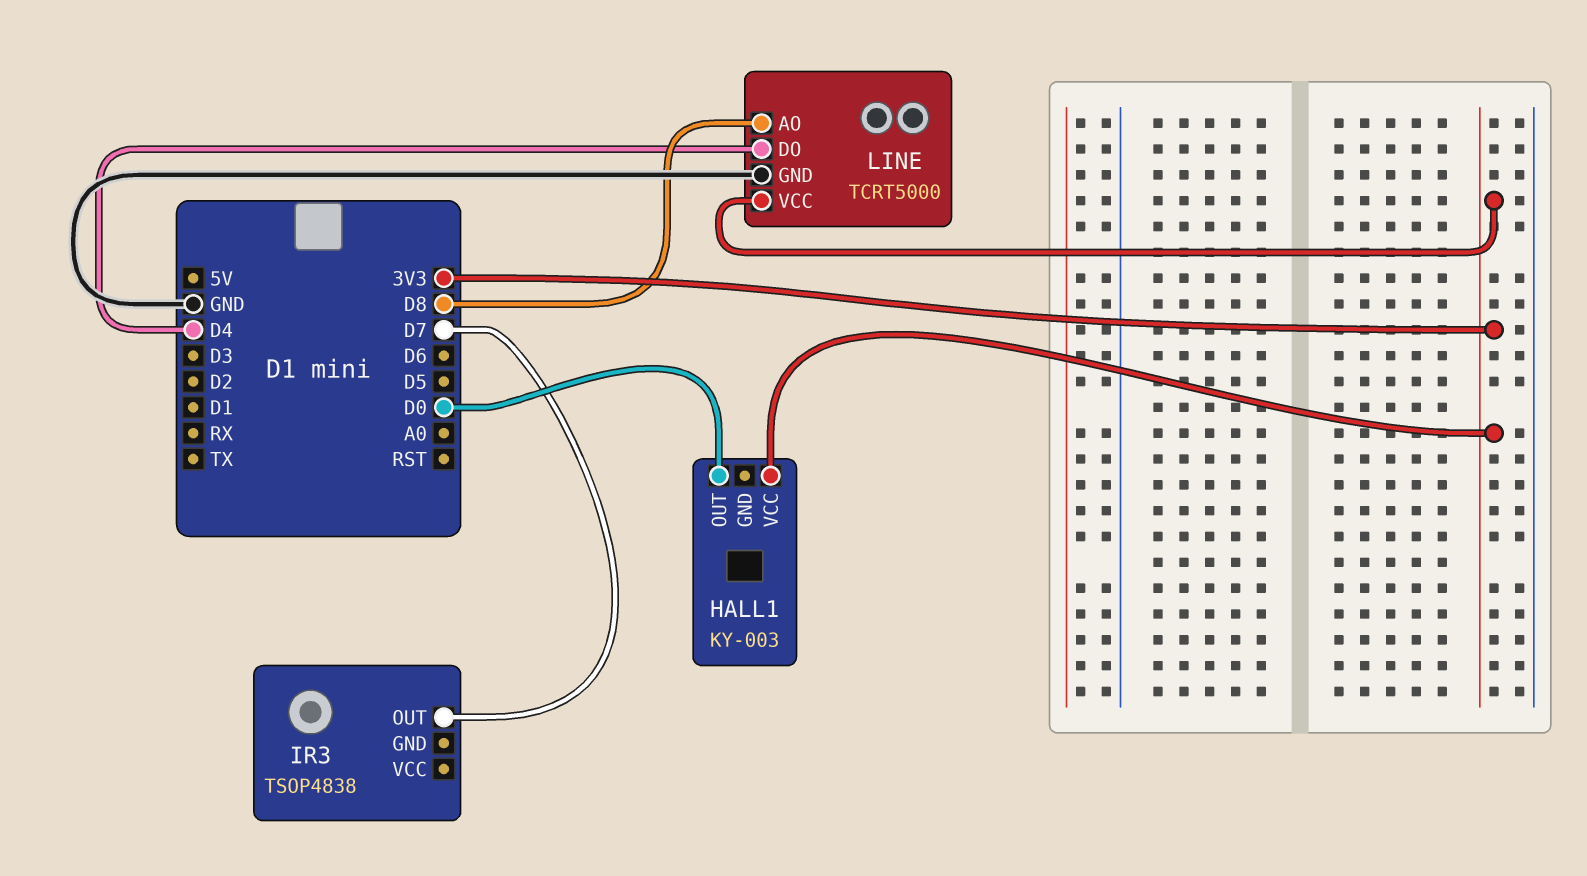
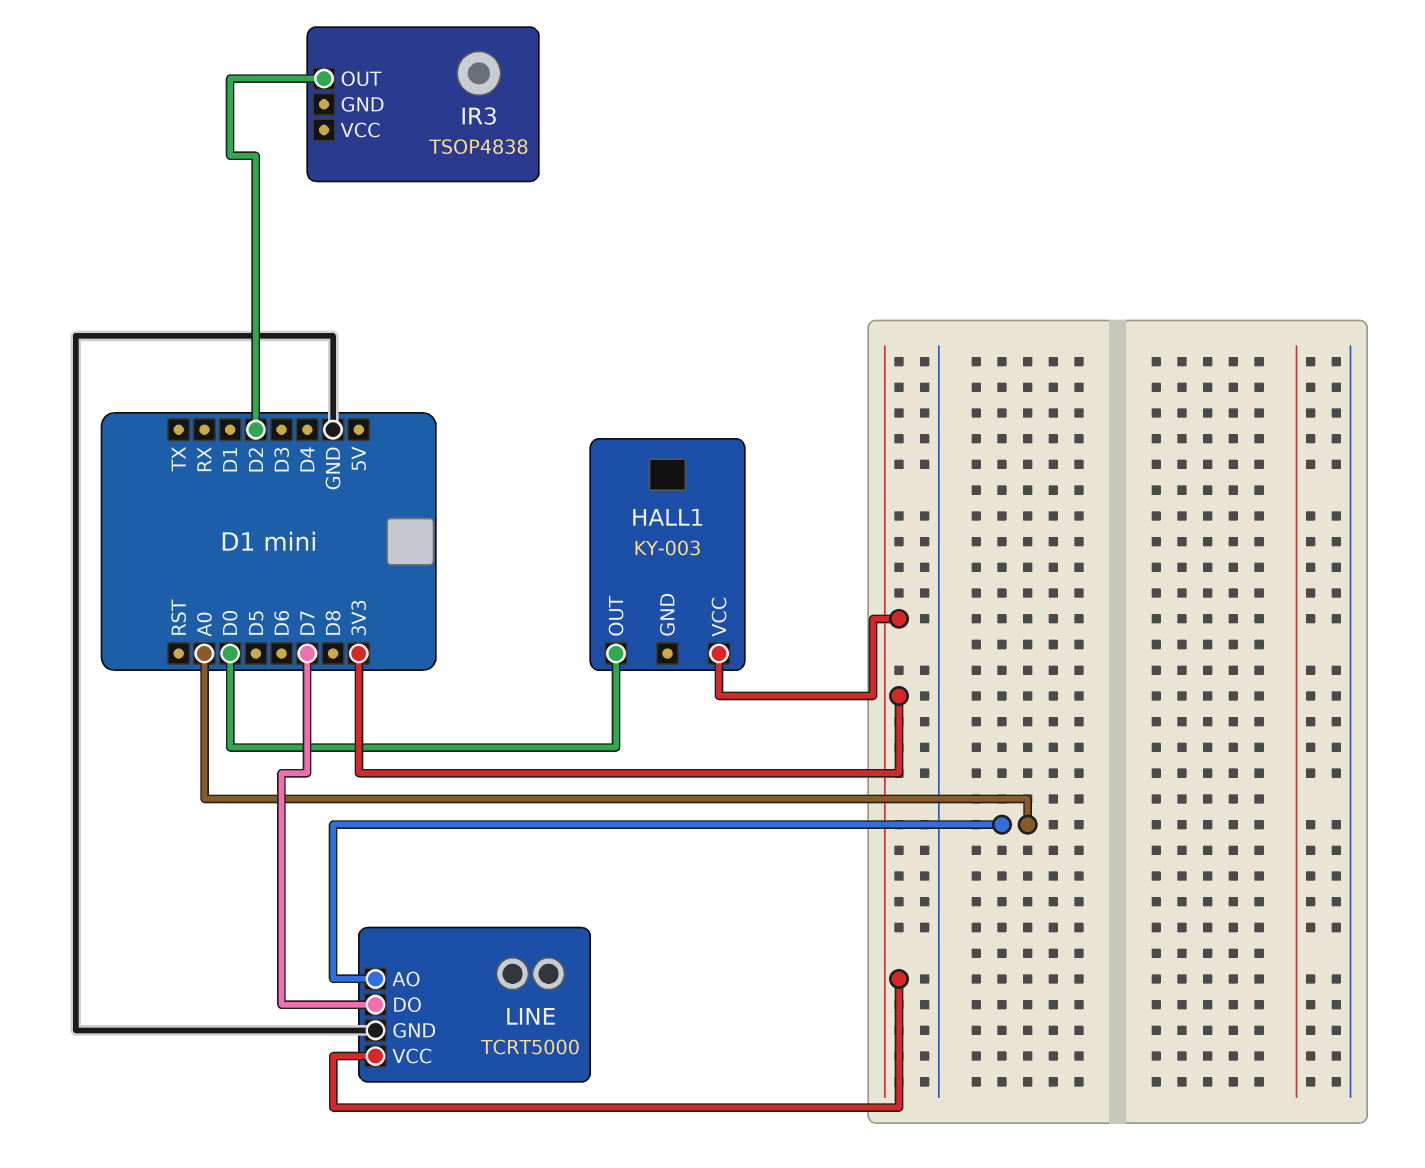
IR3 pin OUT: D7 -> D2
LINE pin AO: D8 -> A0
LINE pin DO: D4 -> D7

